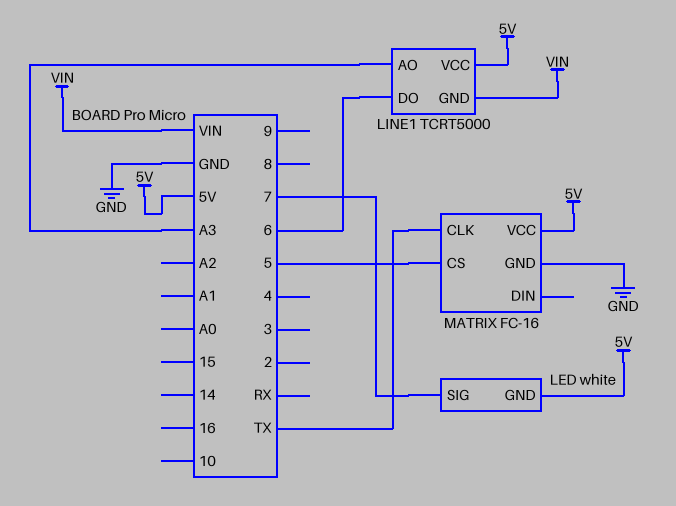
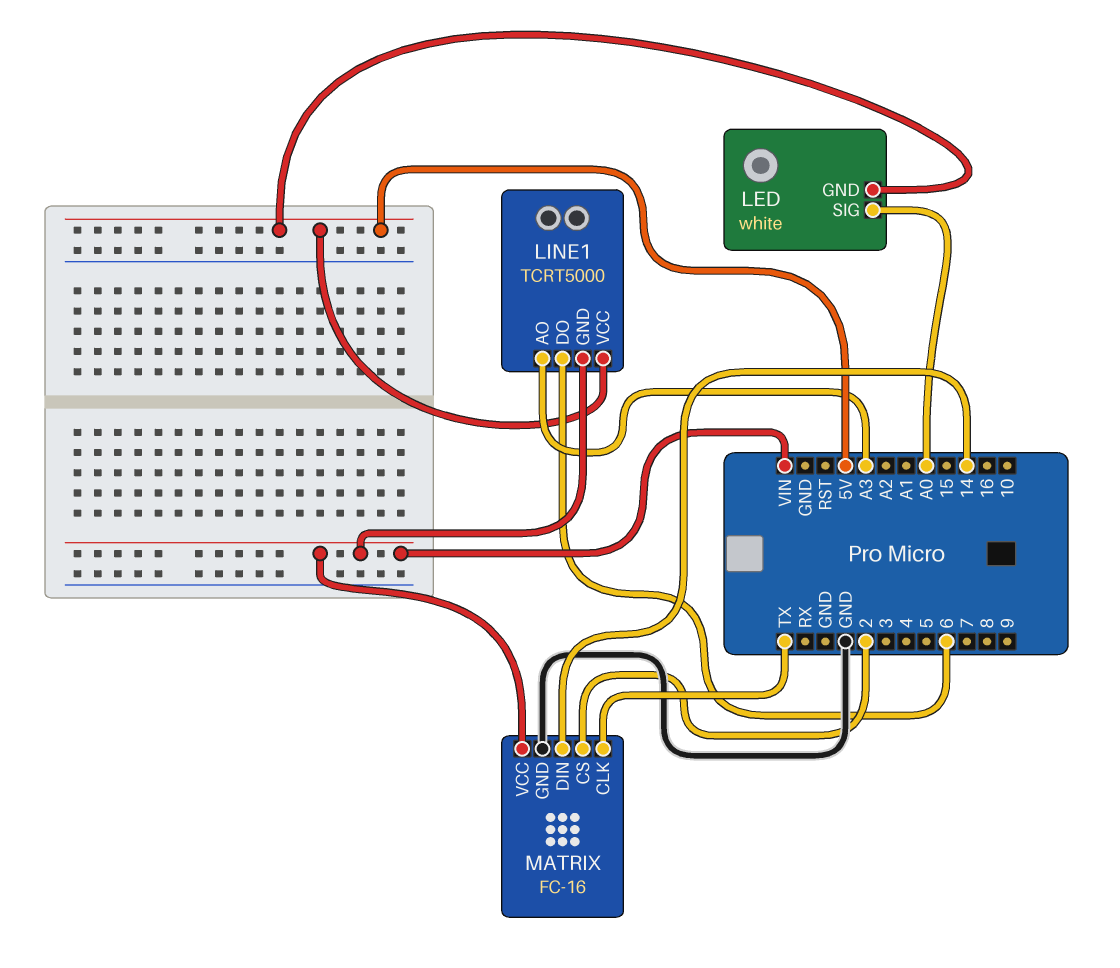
LED pin SIG: 7 -> A0
MATRIX pin CS: 5 -> 2
MATRIX pin DIN: none -> 14
MATRIX pin VCC: 5V -> VIN

